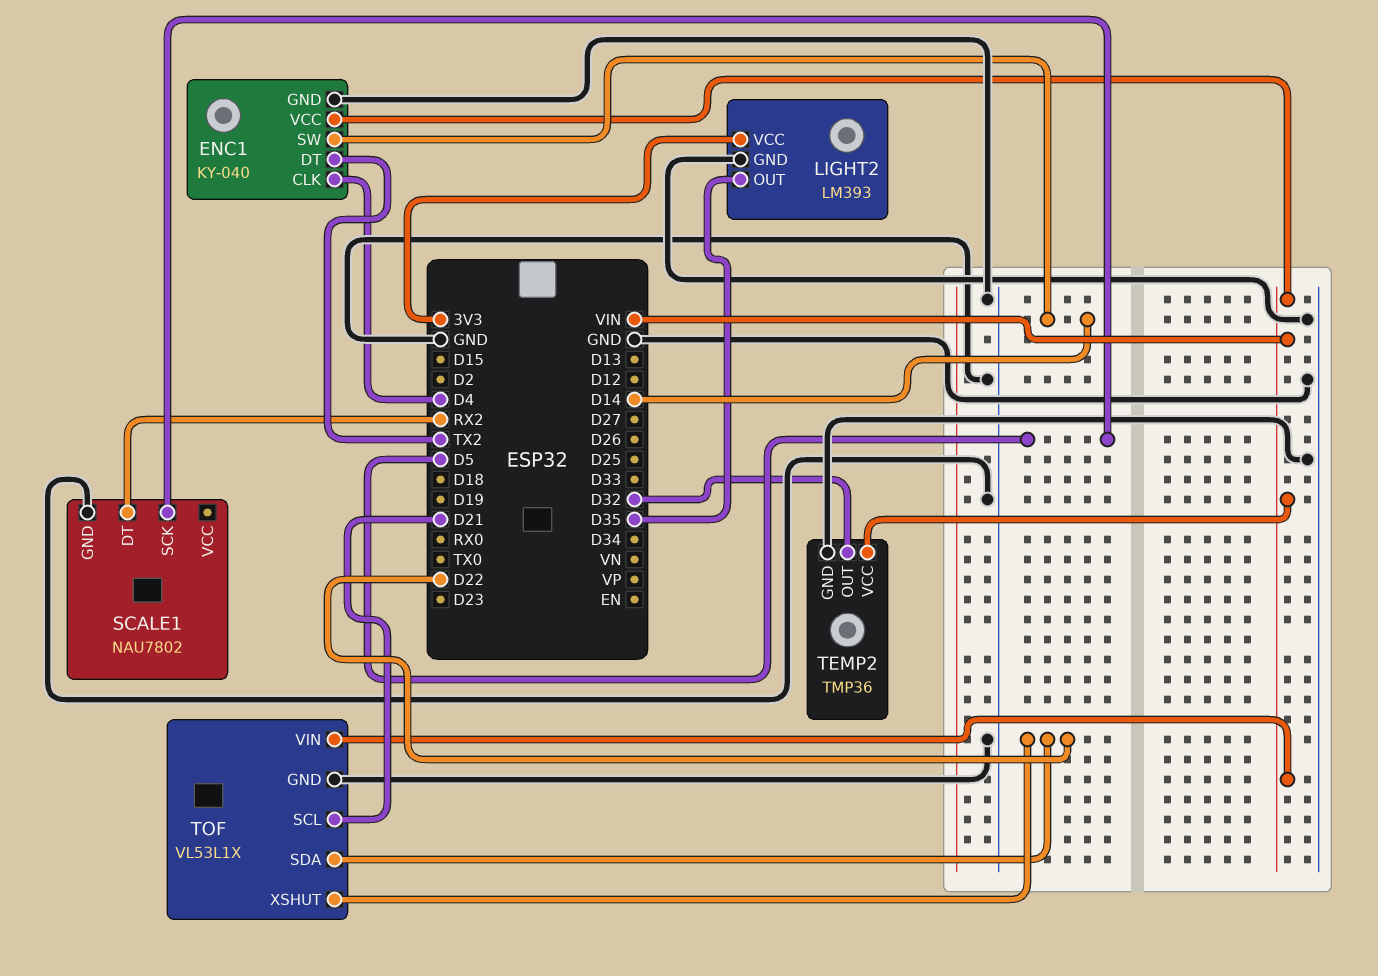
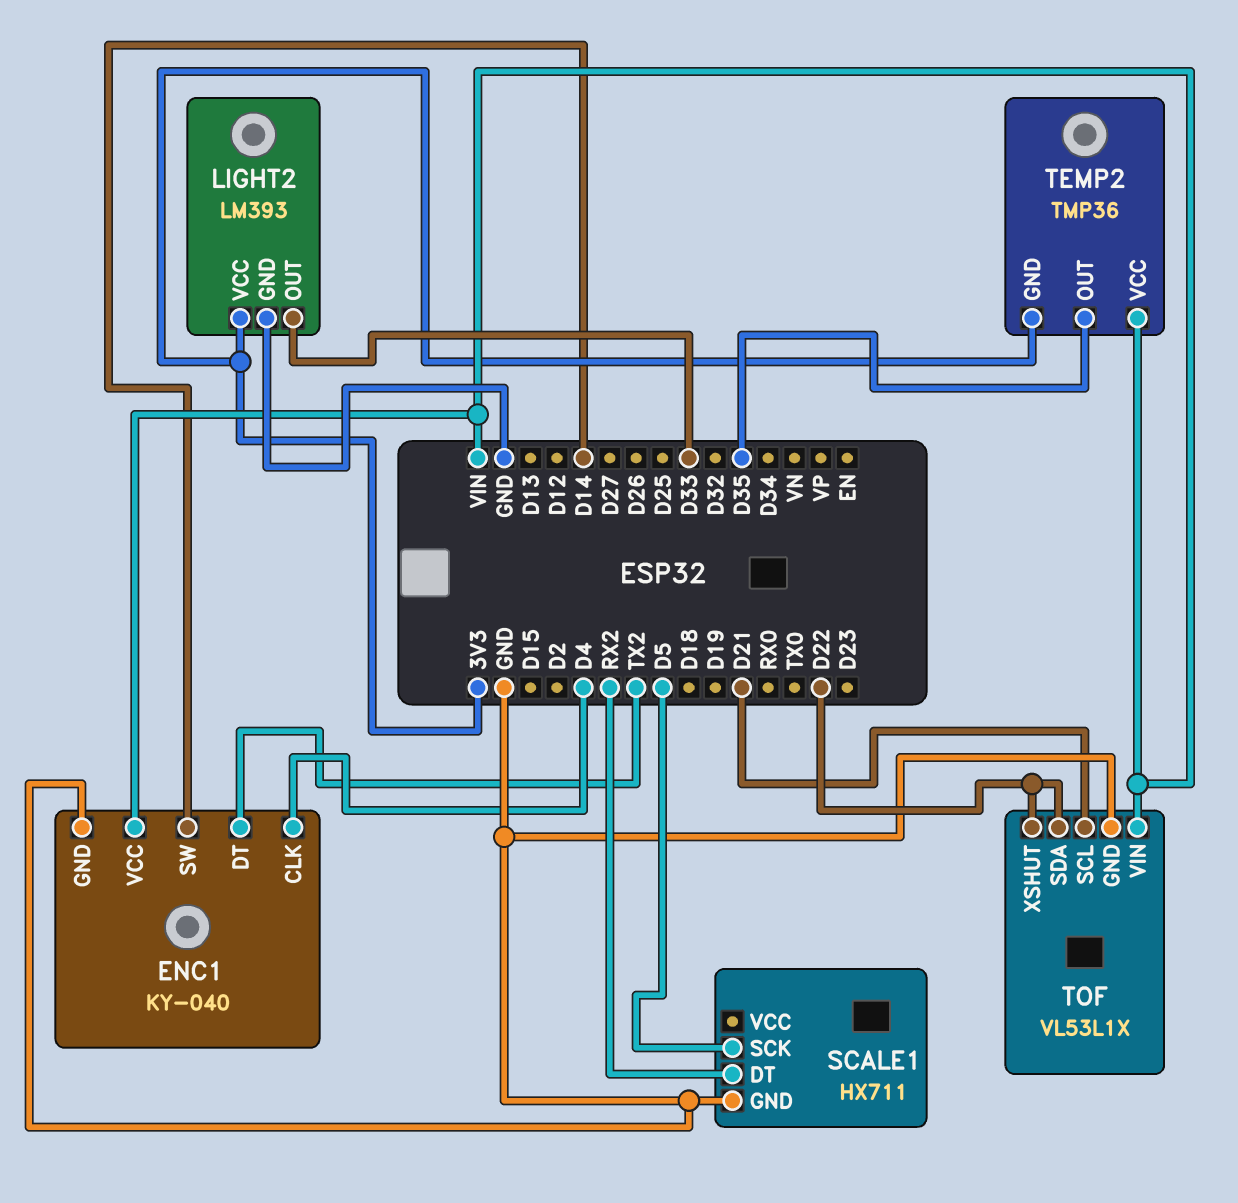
LIGHT2 pin OUT: D35 -> D33
SCALE1: NAU7802 -> HX711
TEMP2 pin GND: GND -> 3V3
TEMP2 pin OUT: D32 -> D35

